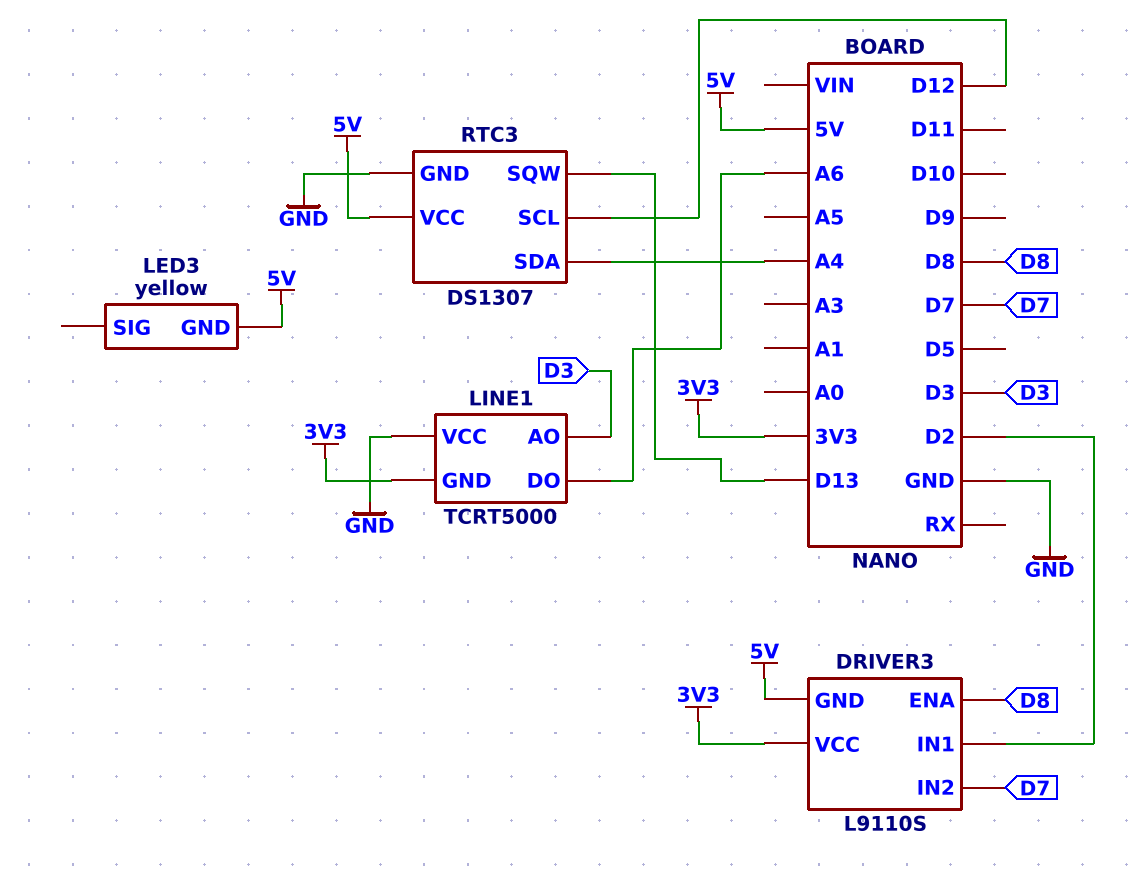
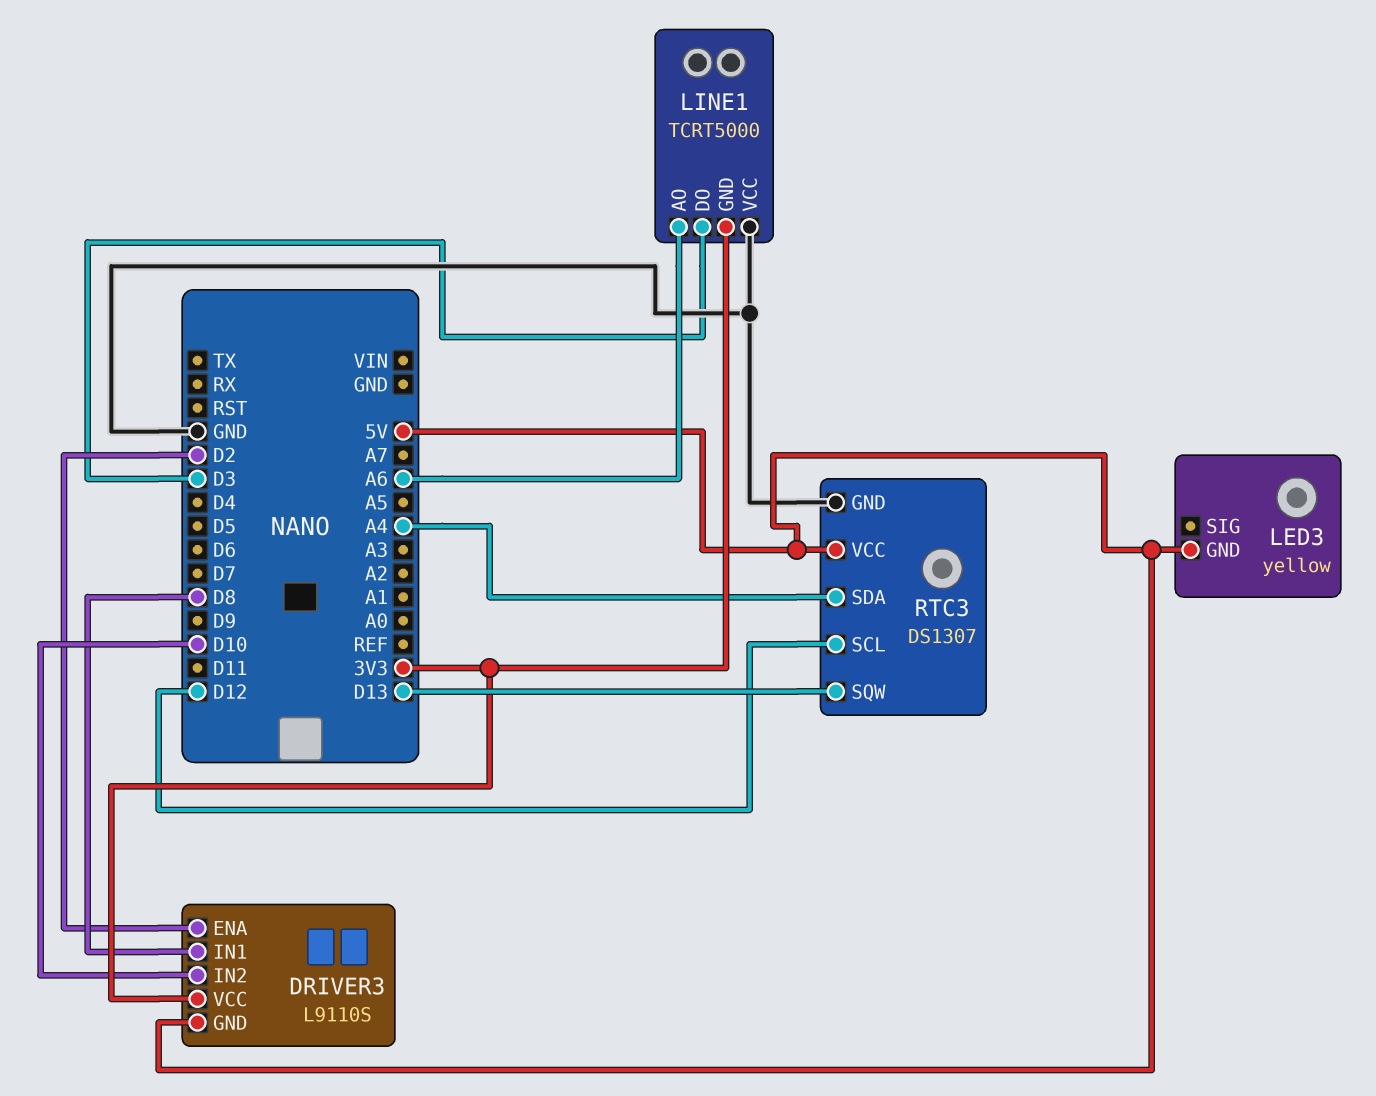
DRIVER3 pin ENA: D8 -> D2
DRIVER3 pin IN1: D2 -> D8
DRIVER3 pin IN2: D7 -> D10
LINE1 pin AO: D3 -> A6
LINE1 pin DO: A6 -> D3

